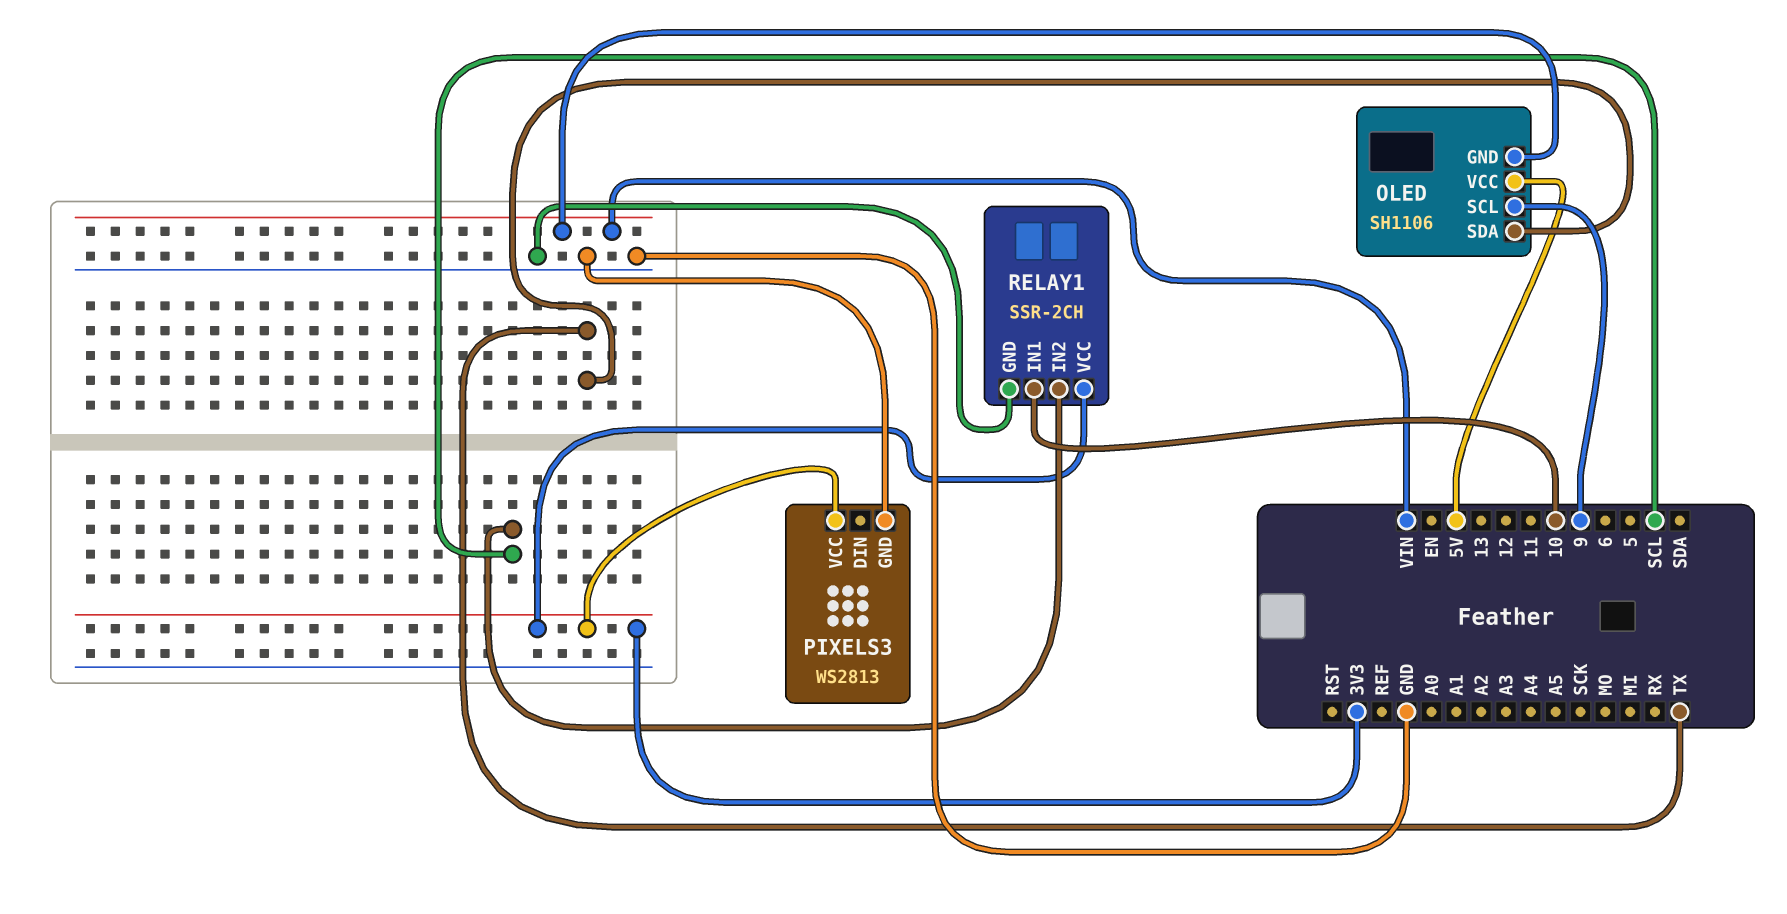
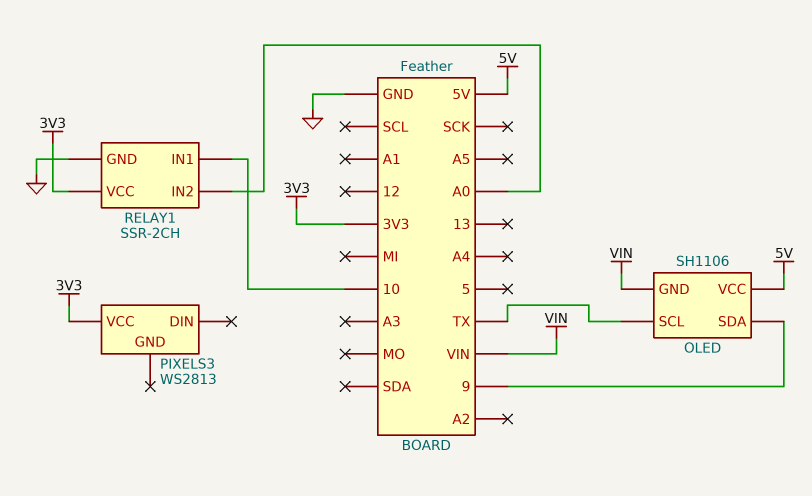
OLED pin SCL: 9 -> TX
OLED pin SDA: TX -> 9
PIXELS3 pin GND: GND -> none
RELAY1 pin IN2: SCL -> A0

